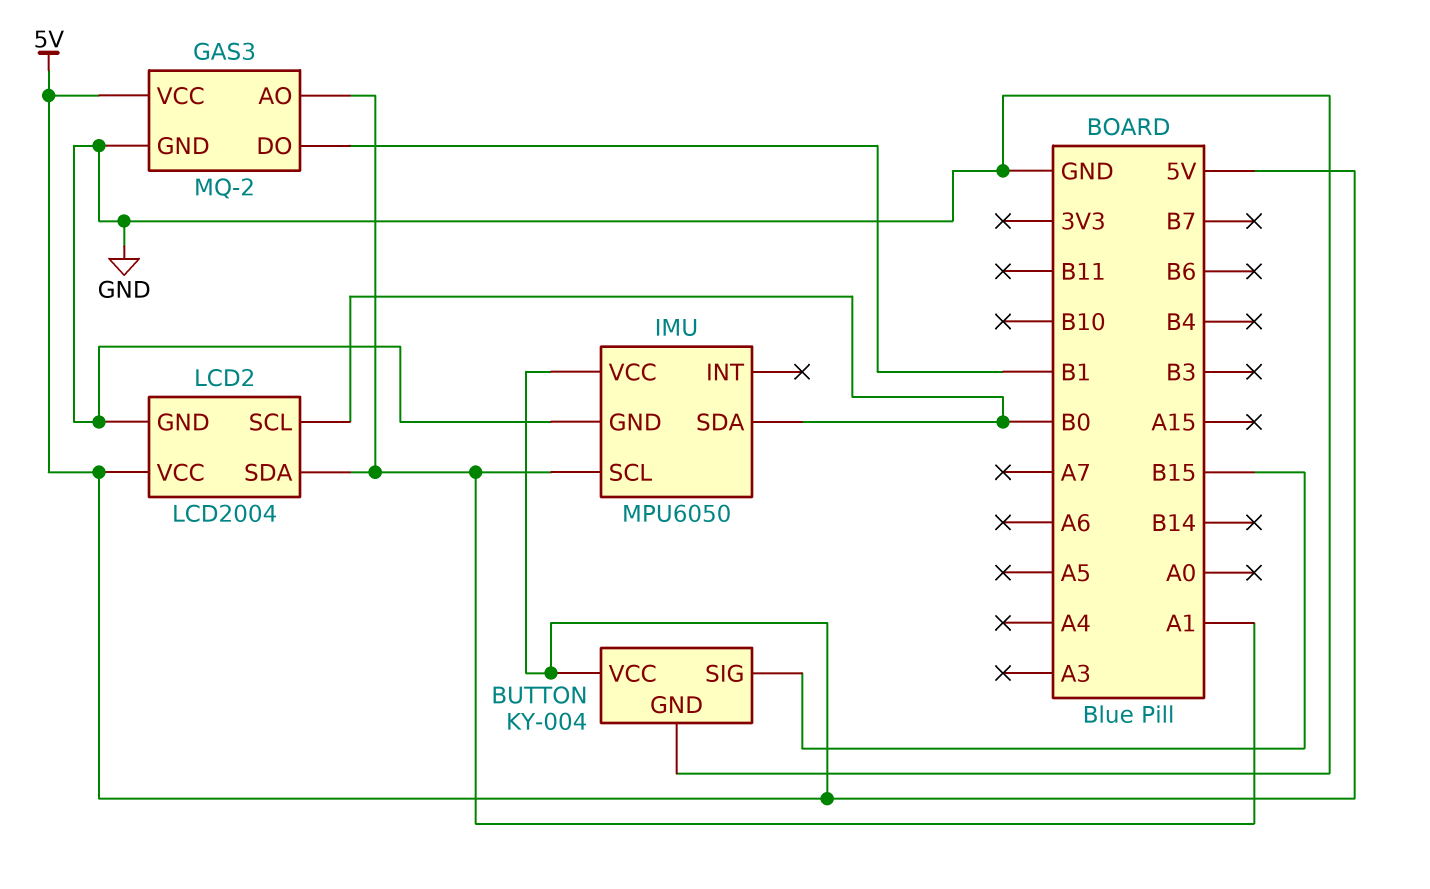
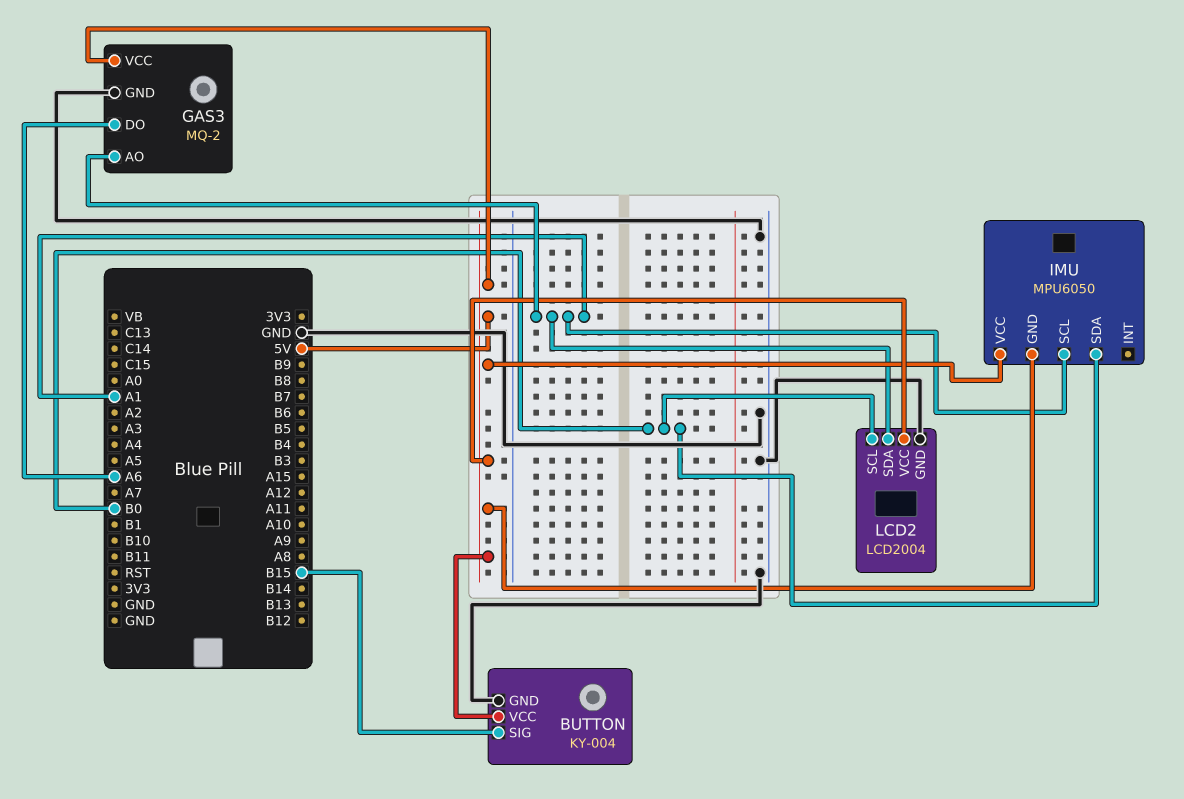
GAS3 pin DO: B1 -> A6
IMU pin GND: GND -> 5V

